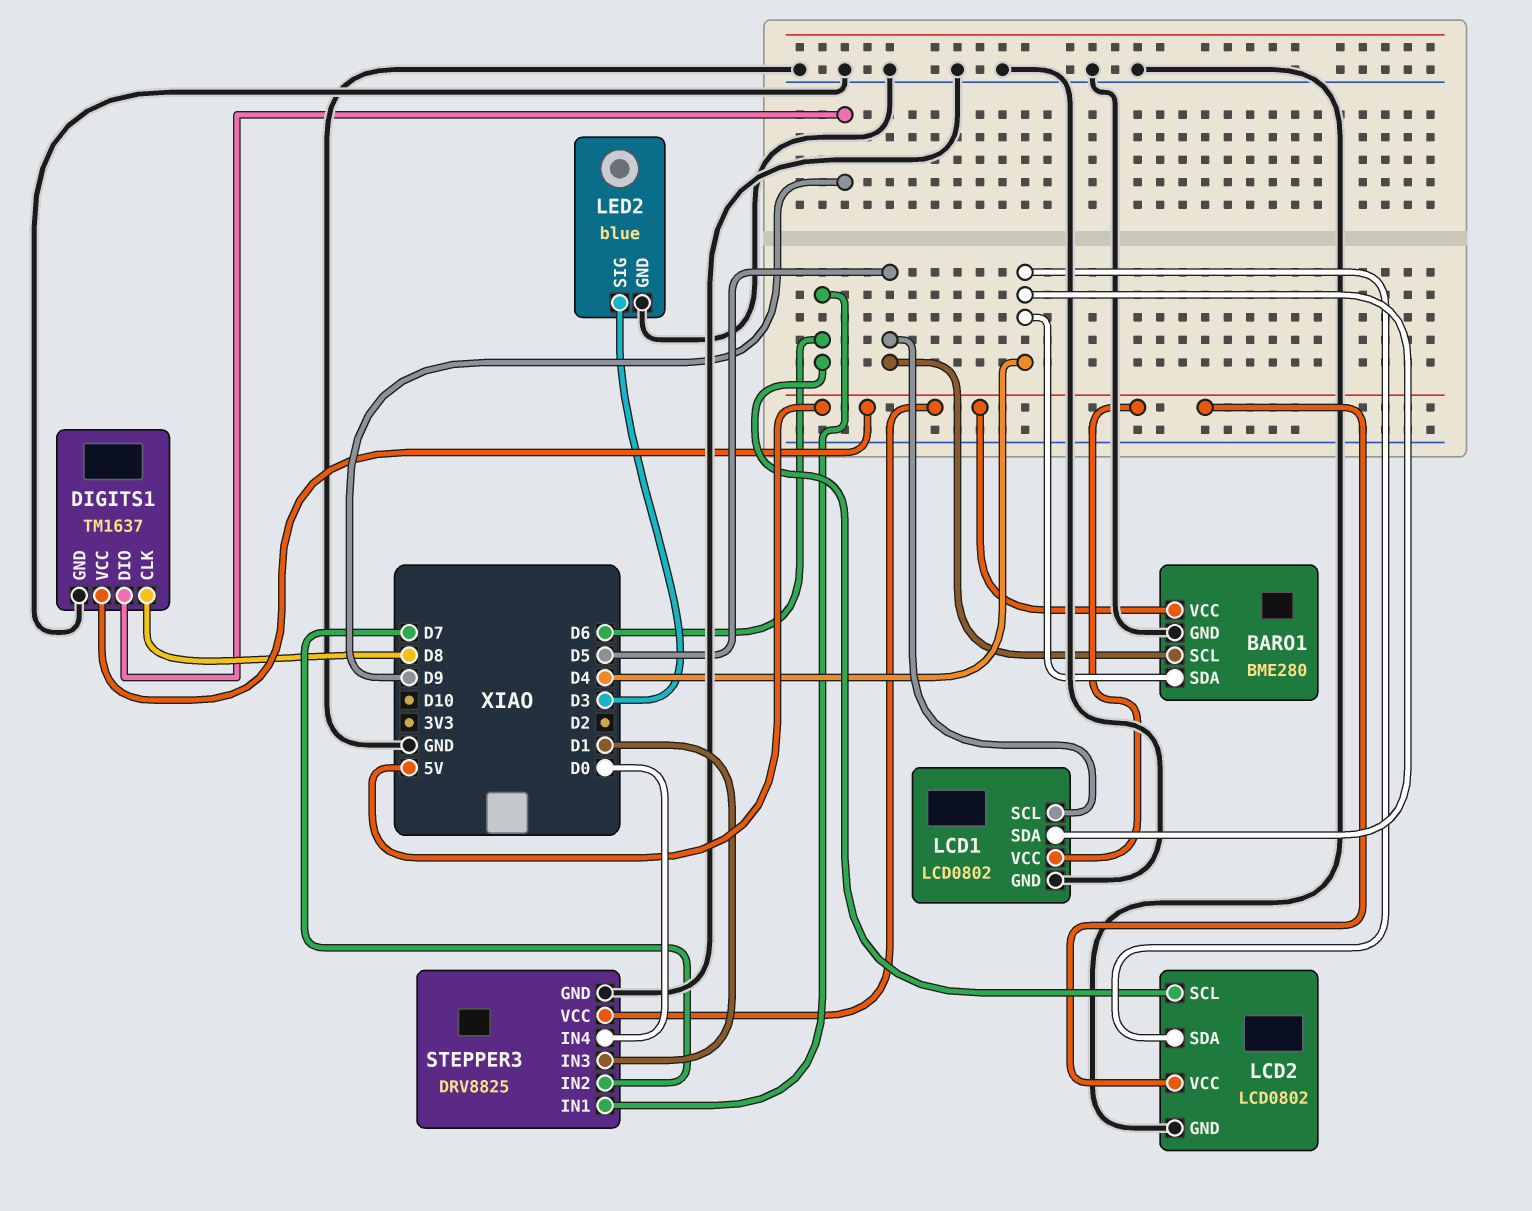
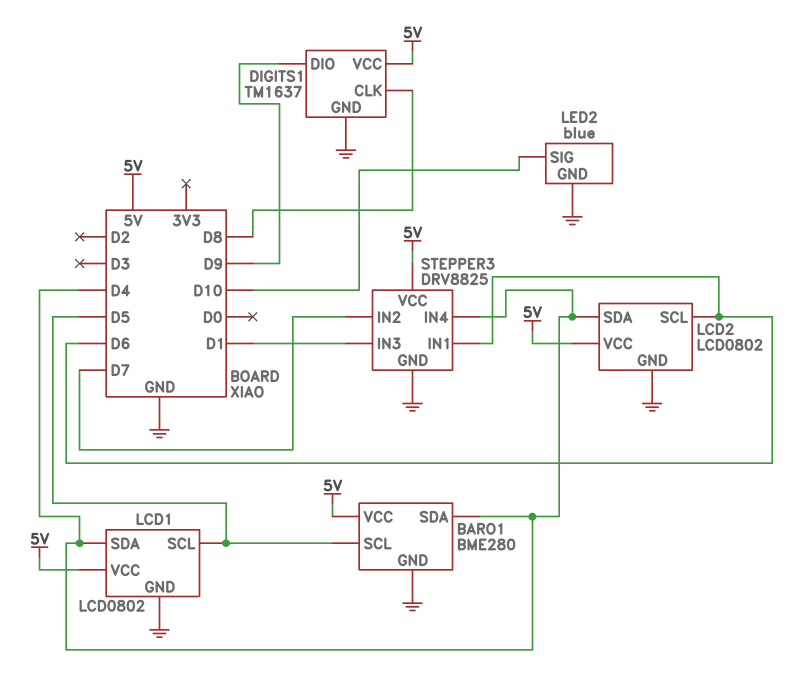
LED2 pin SIG: D3 -> D10
STEPPER3 pin IN4: D0 -> D4

